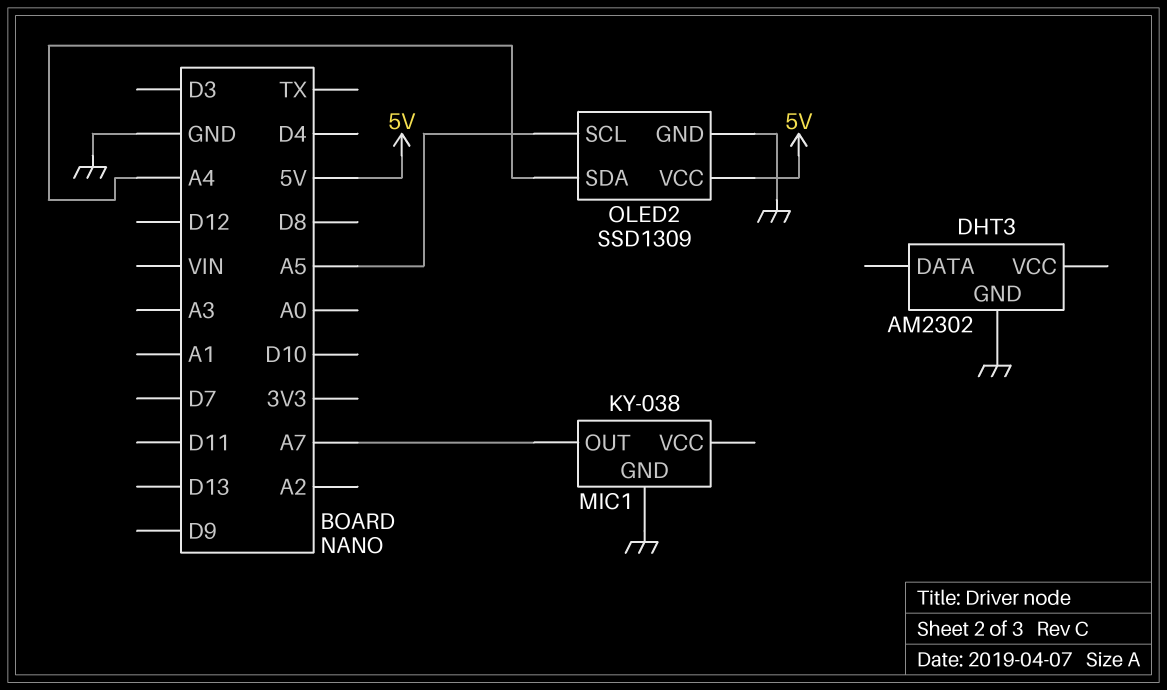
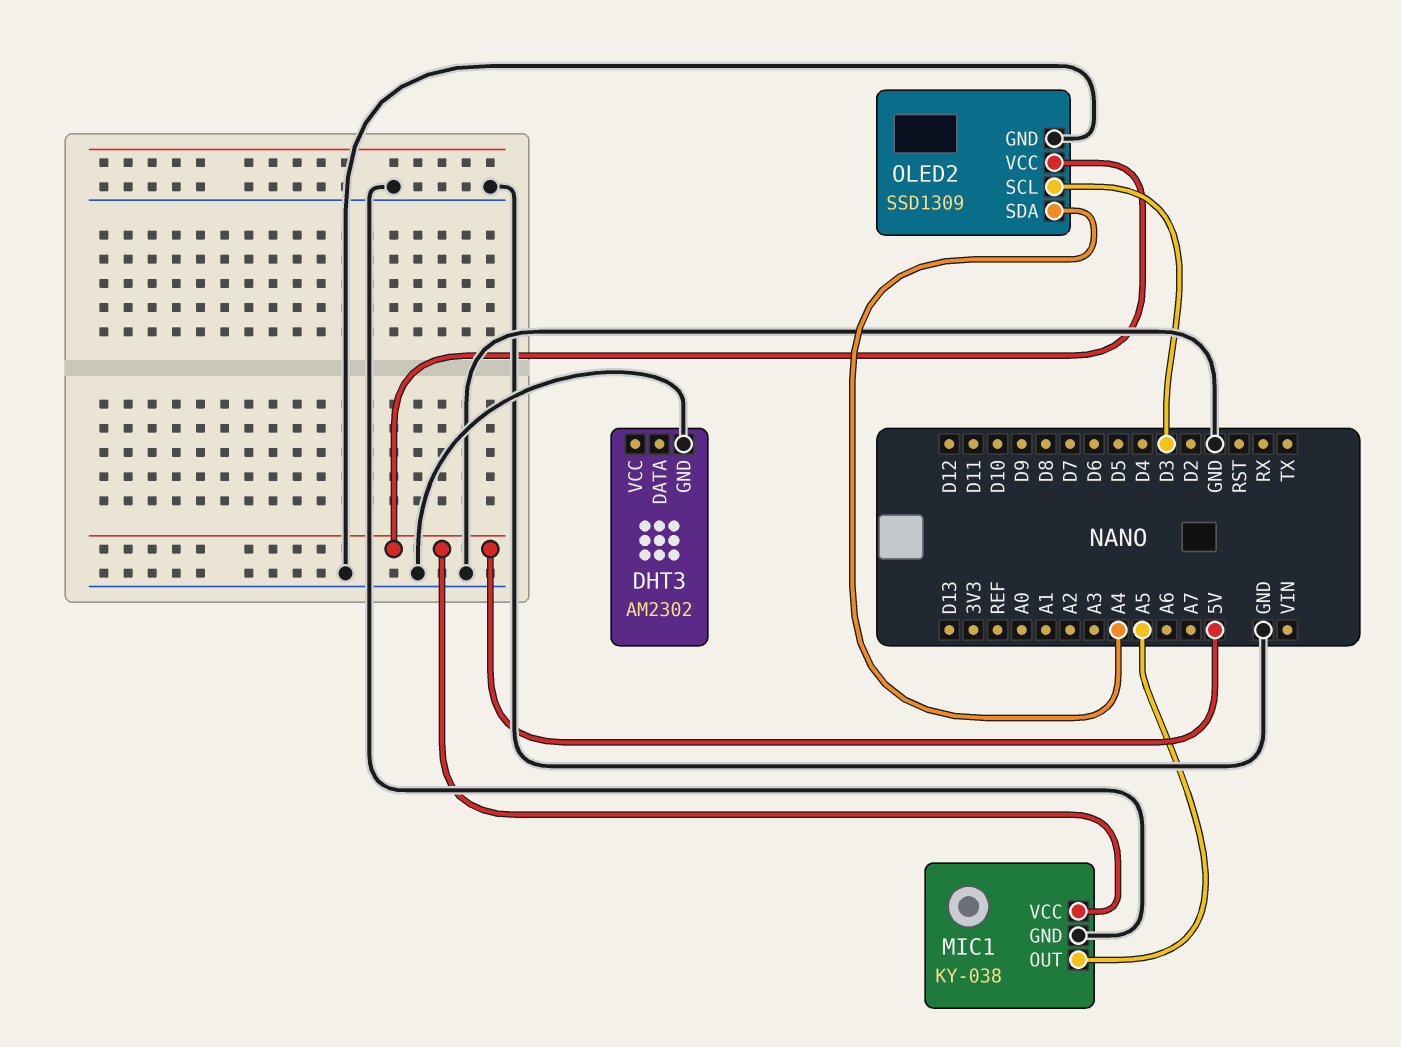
MIC1 pin OUT: A7 -> A5
MIC1 pin VCC: none -> 5V
OLED2 pin SCL: A5 -> D3

